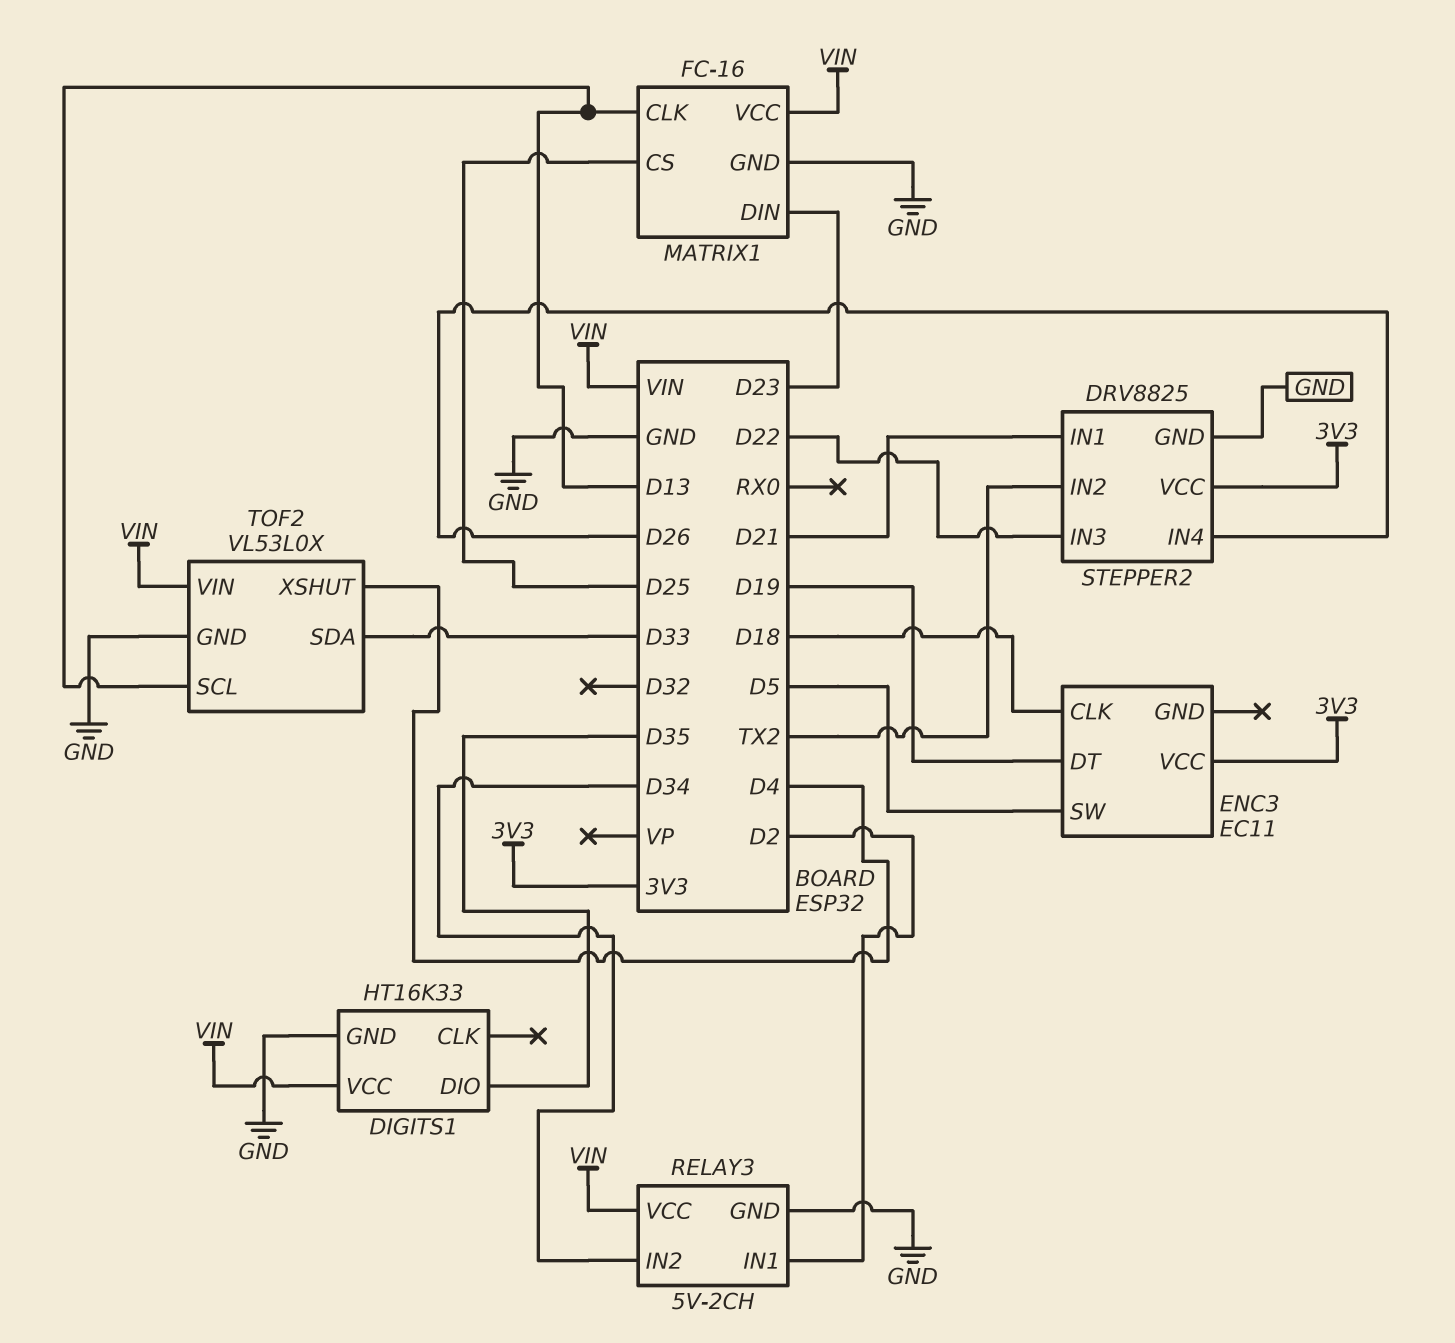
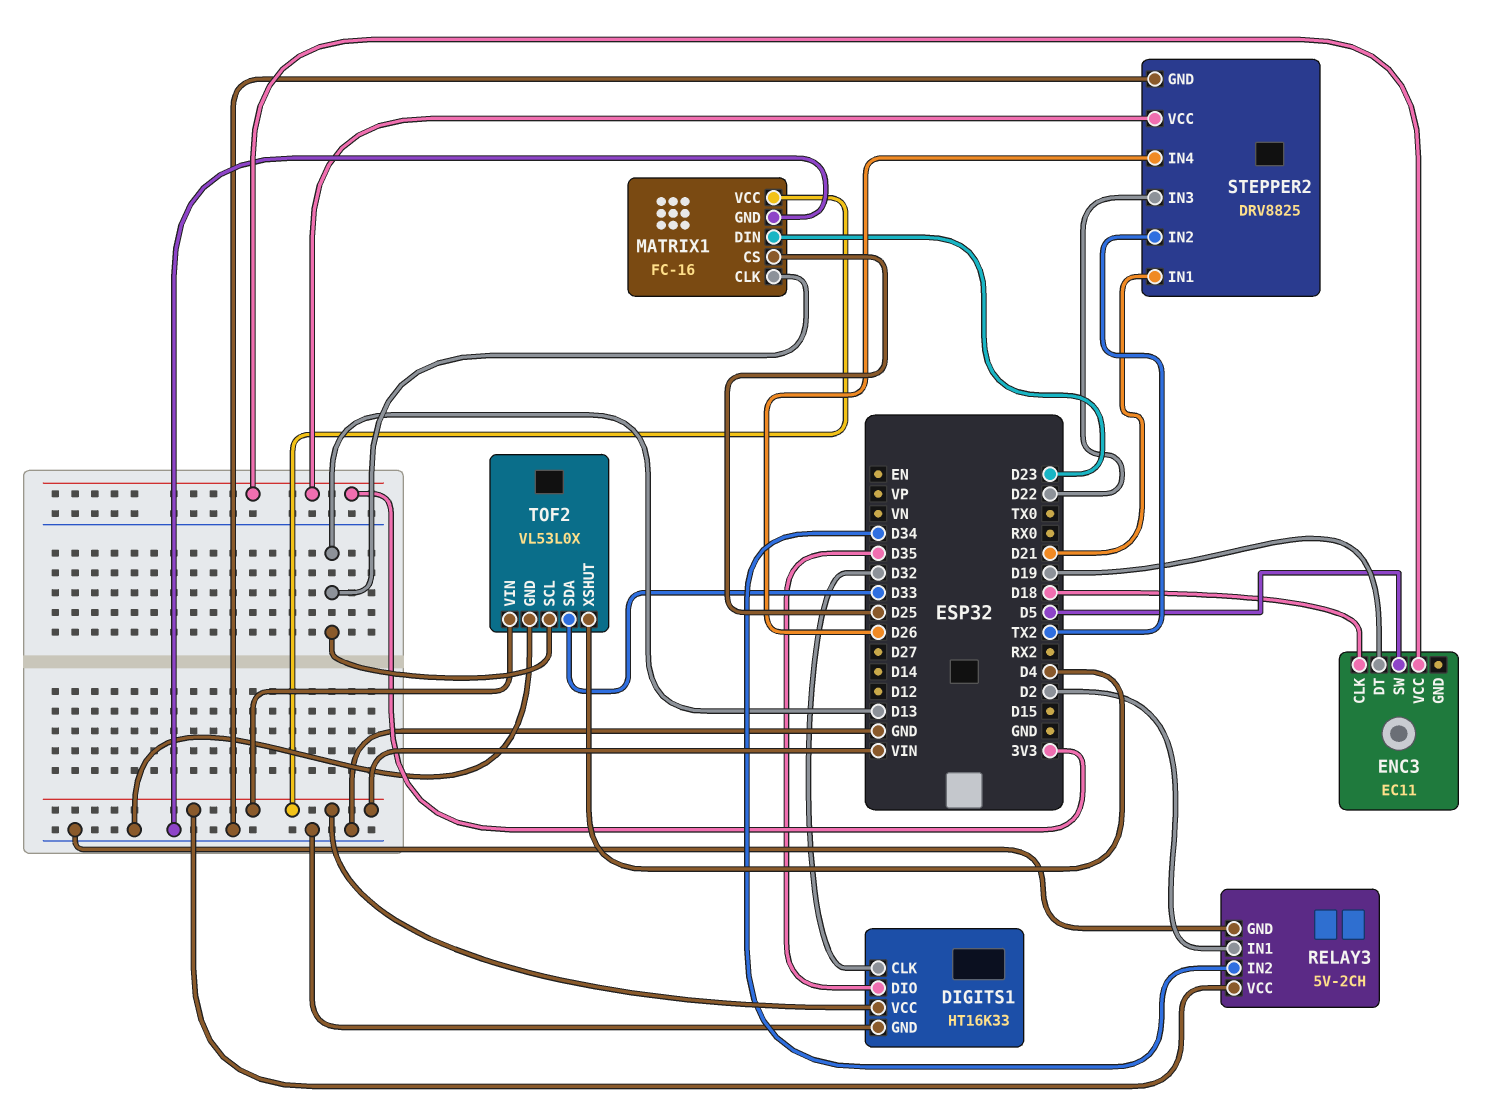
DIGITS1 pin CLK: none -> D32

